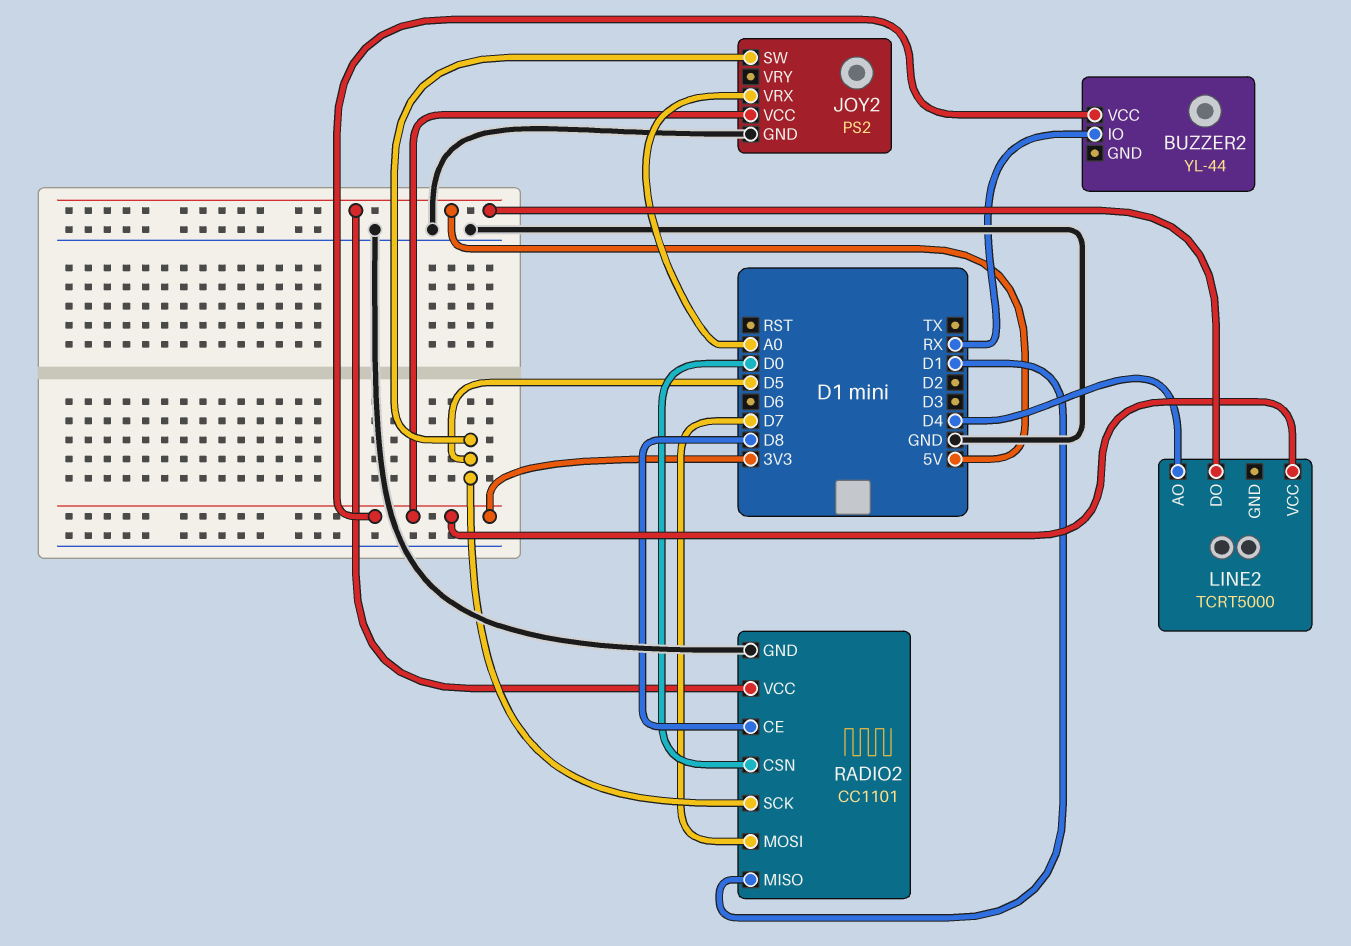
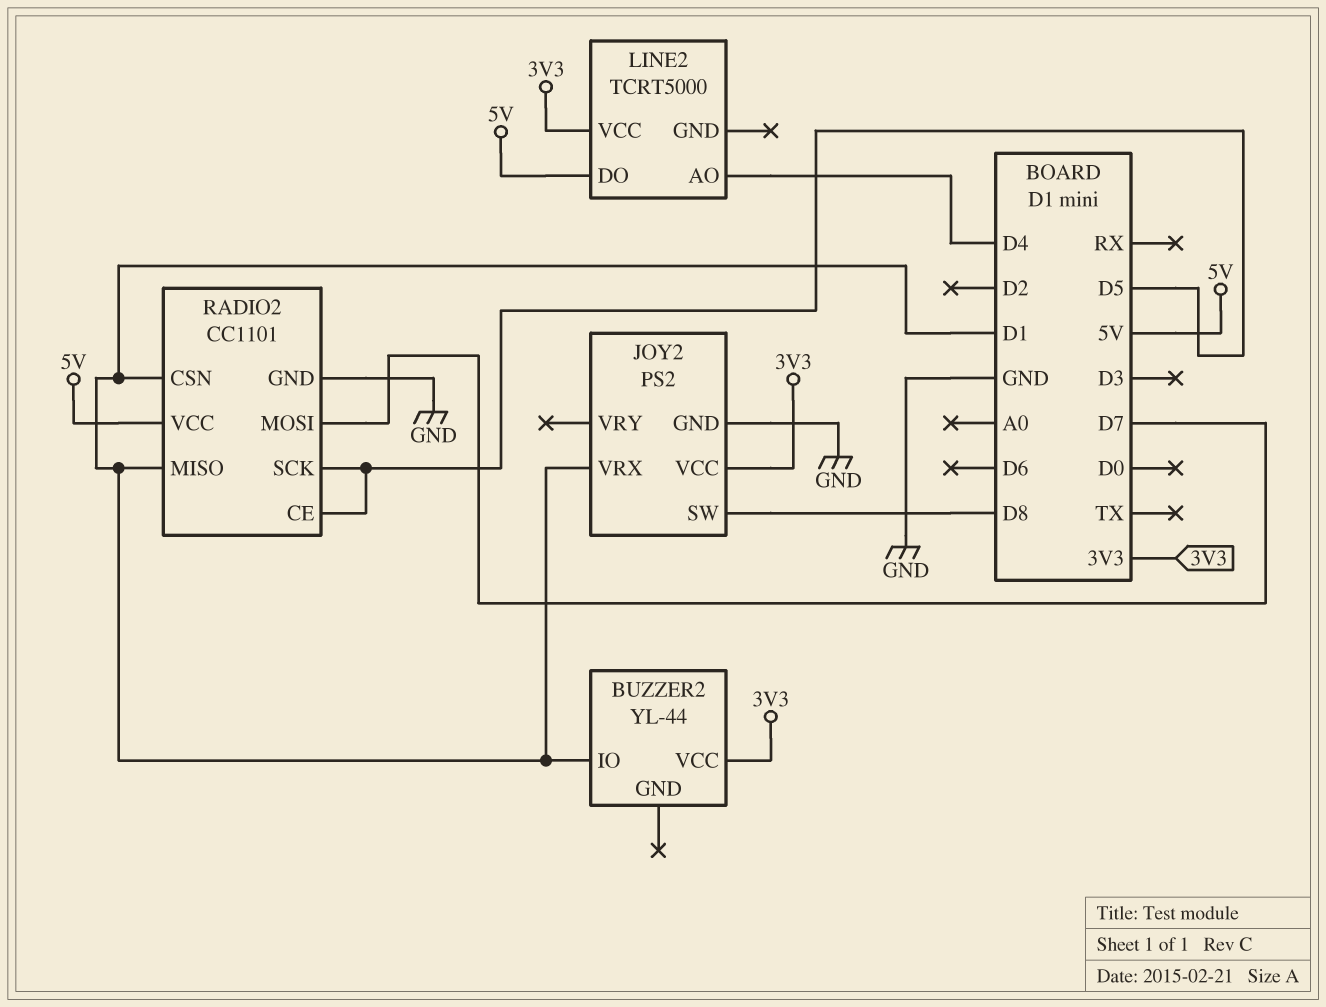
BUZZER2 pin IO: RX -> D1
JOY2 pin SW: D5 -> D8
JOY2 pin VRX: A0 -> D1
RADIO2 pin CE: D8 -> D5
RADIO2 pin CSN: D0 -> D1

